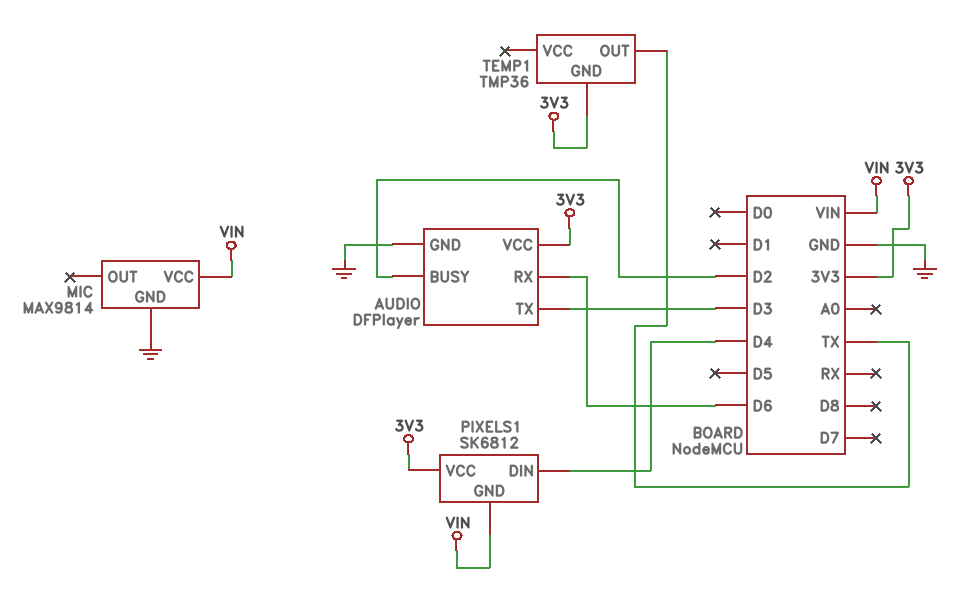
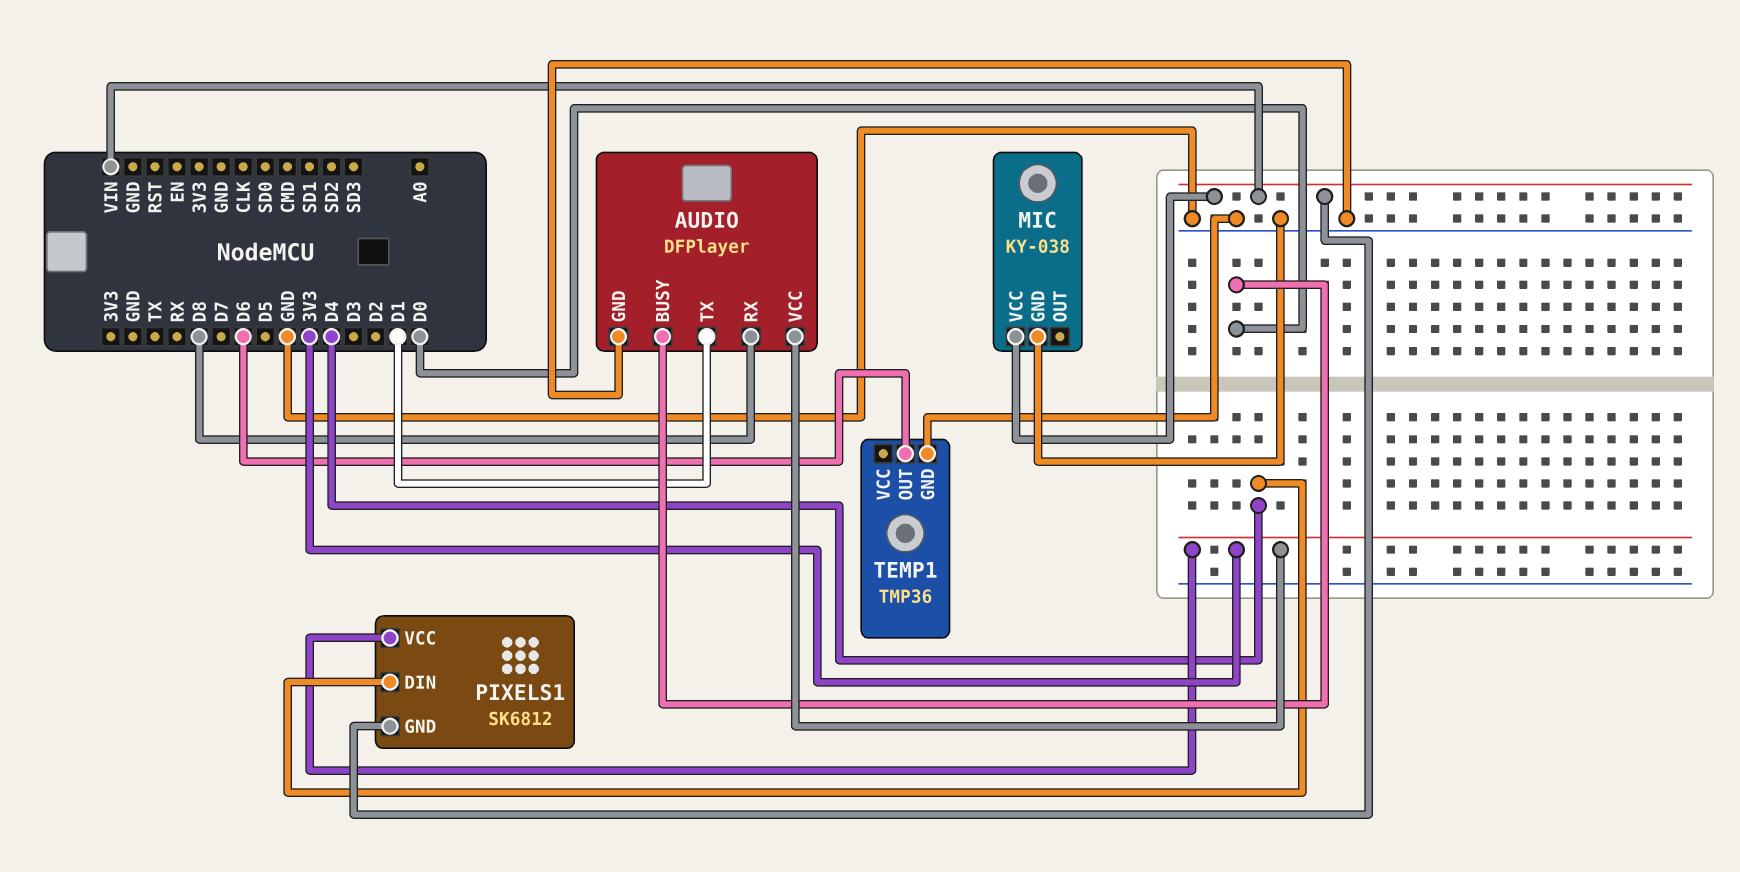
AUDIO pin BUSY: D2 -> D0
AUDIO pin RX: D6 -> D8
AUDIO pin TX: D3 -> D1
MIC: MAX9814 -> KY-038
TEMP1 pin GND: 3V3 -> GND
TEMP1 pin OUT: TX -> D6

